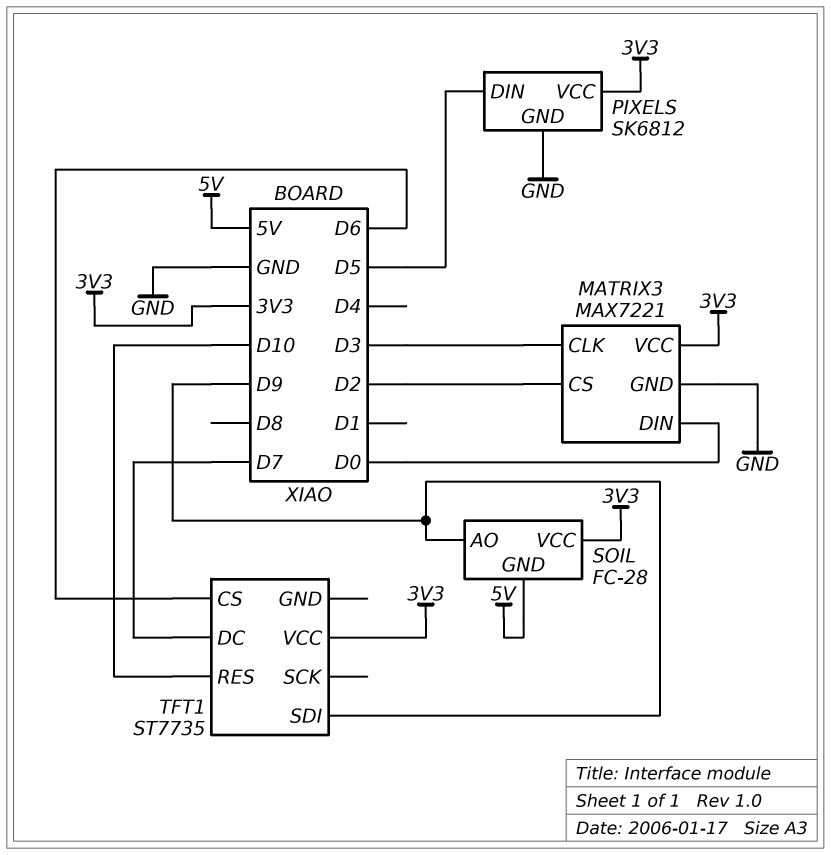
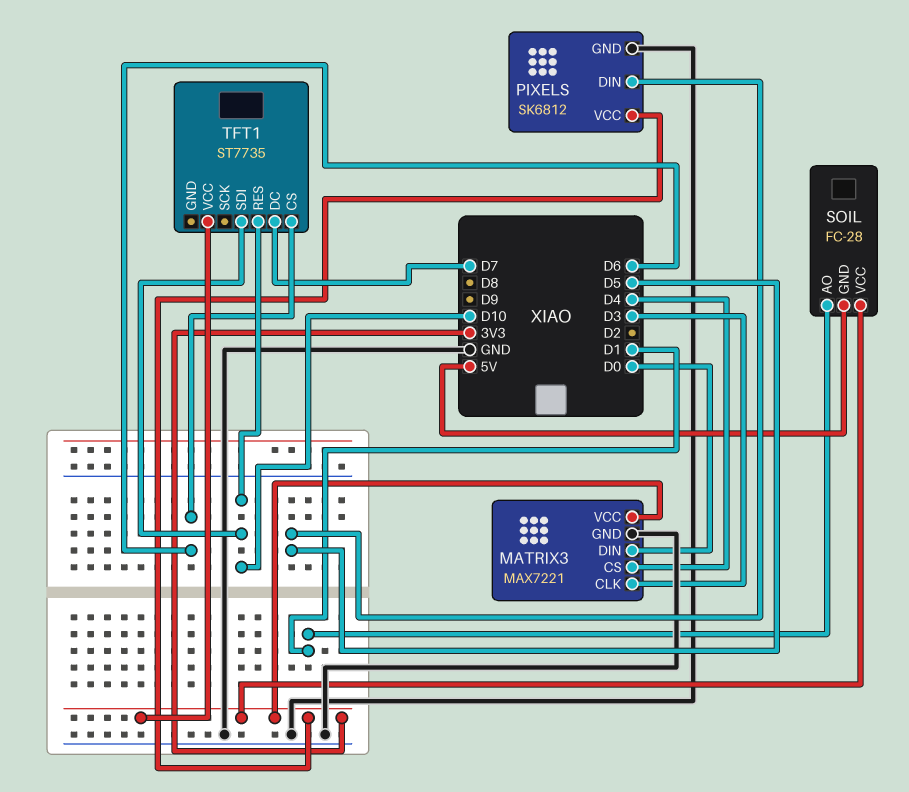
MATRIX3 pin CS: D2 -> D4
SOIL pin AO: D9 -> D1
TFT1 pin SDI: D9 -> D10

